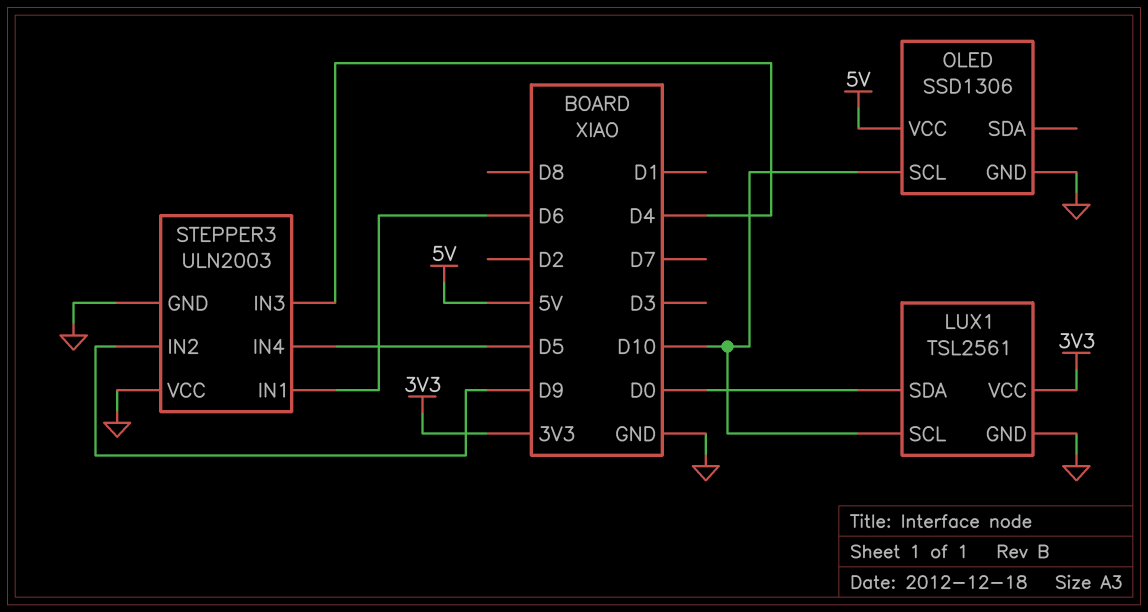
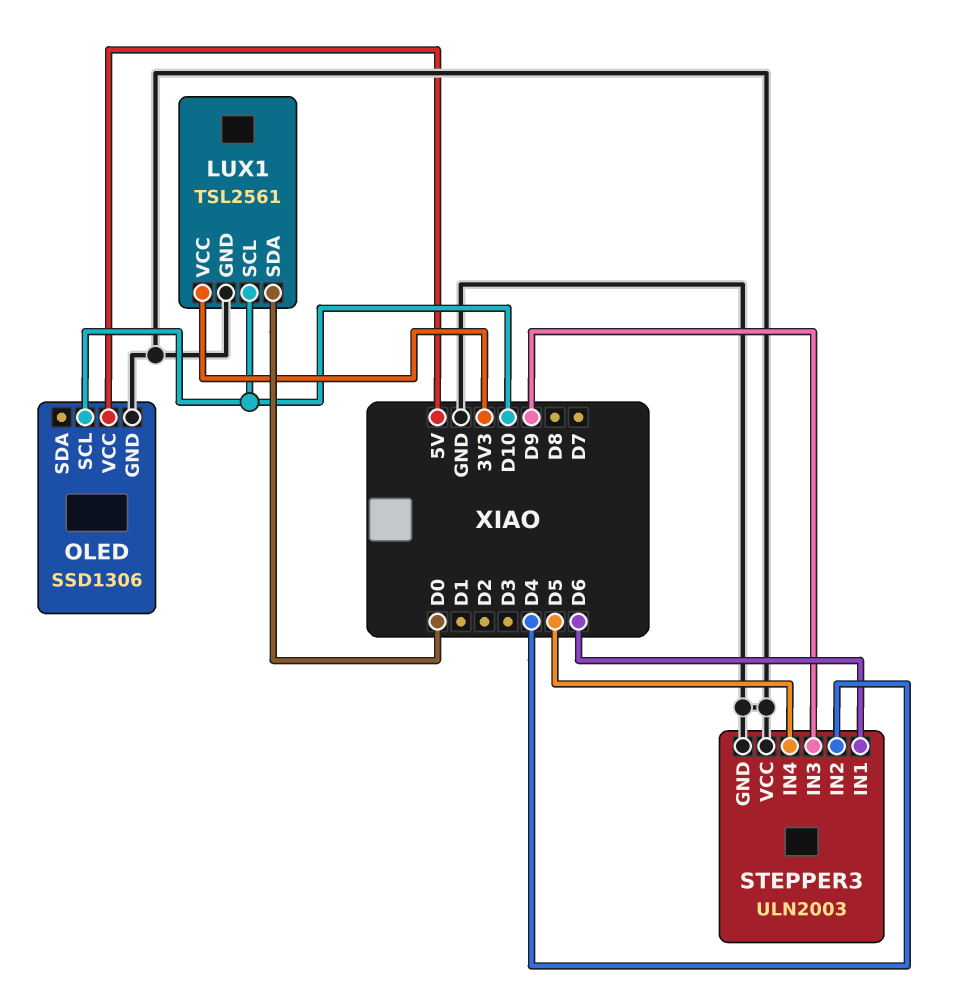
STEPPER3 pin IN2: D9 -> D4
STEPPER3 pin IN3: D4 -> D9

